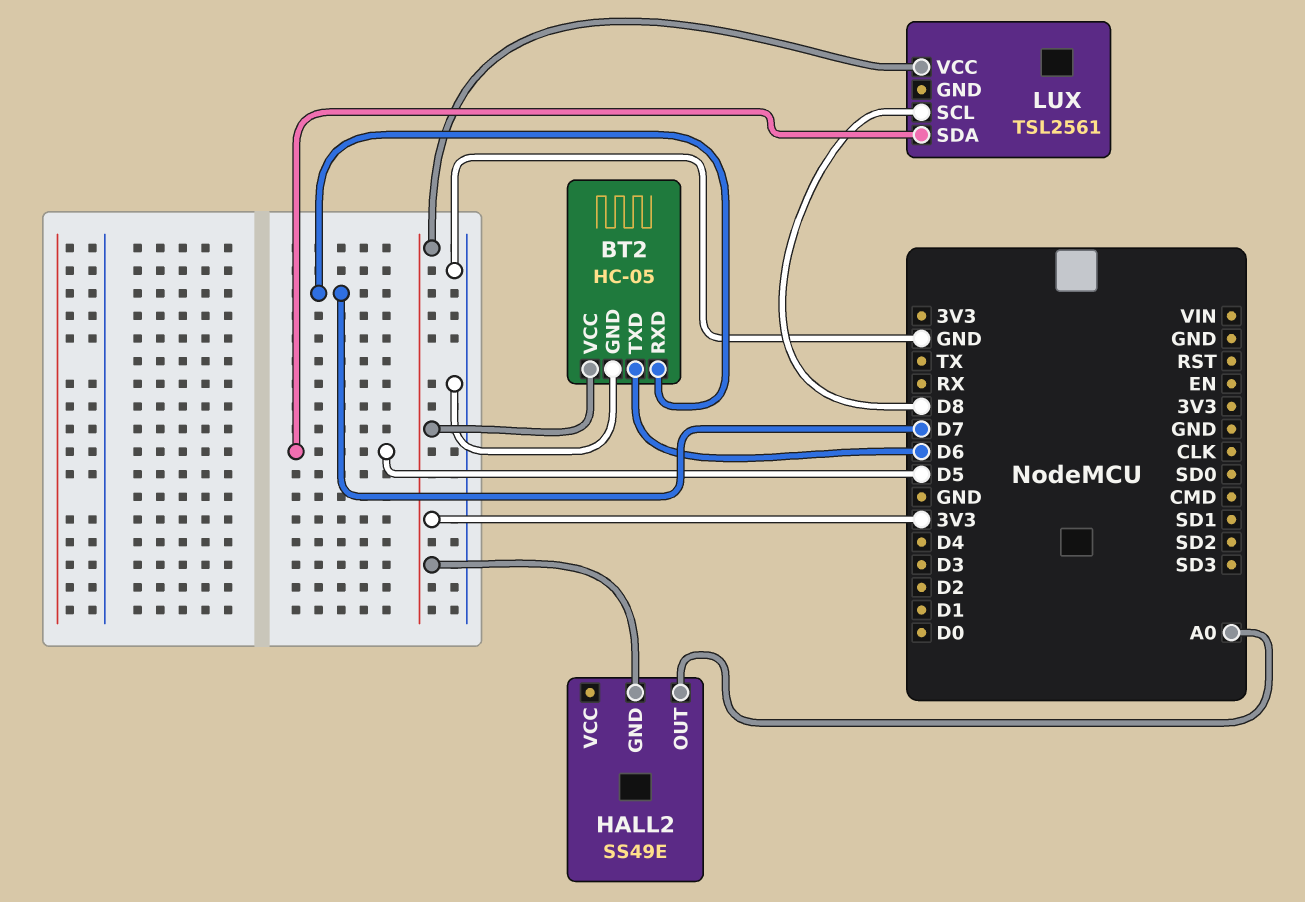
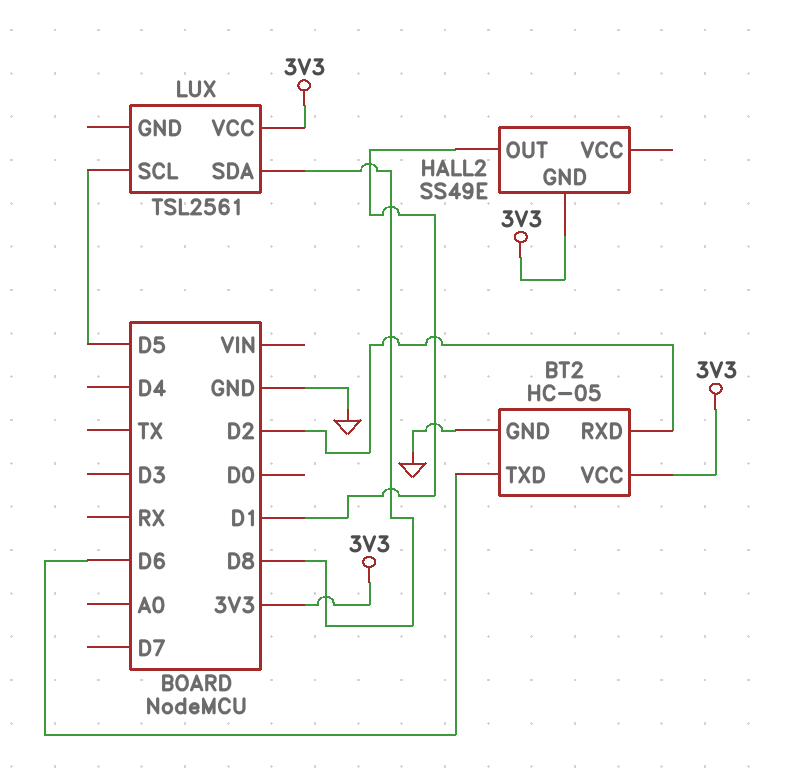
BT2 pin RXD: D7 -> D2
HALL2 pin OUT: A0 -> D1
LUX pin SCL: D8 -> D5
LUX pin SDA: D5 -> D8

